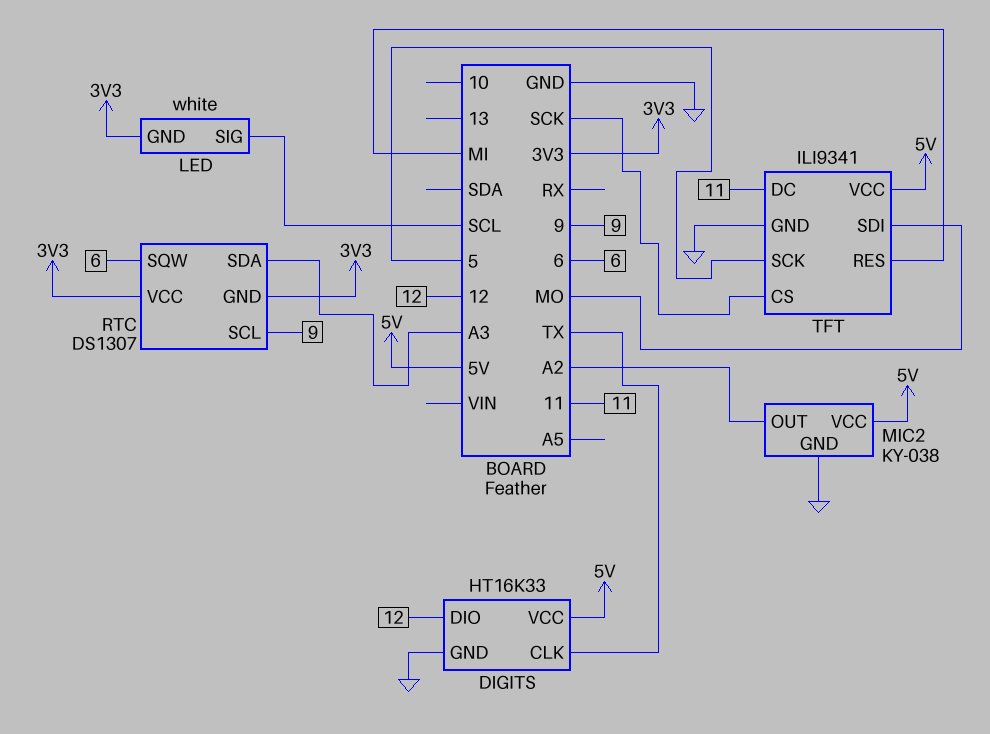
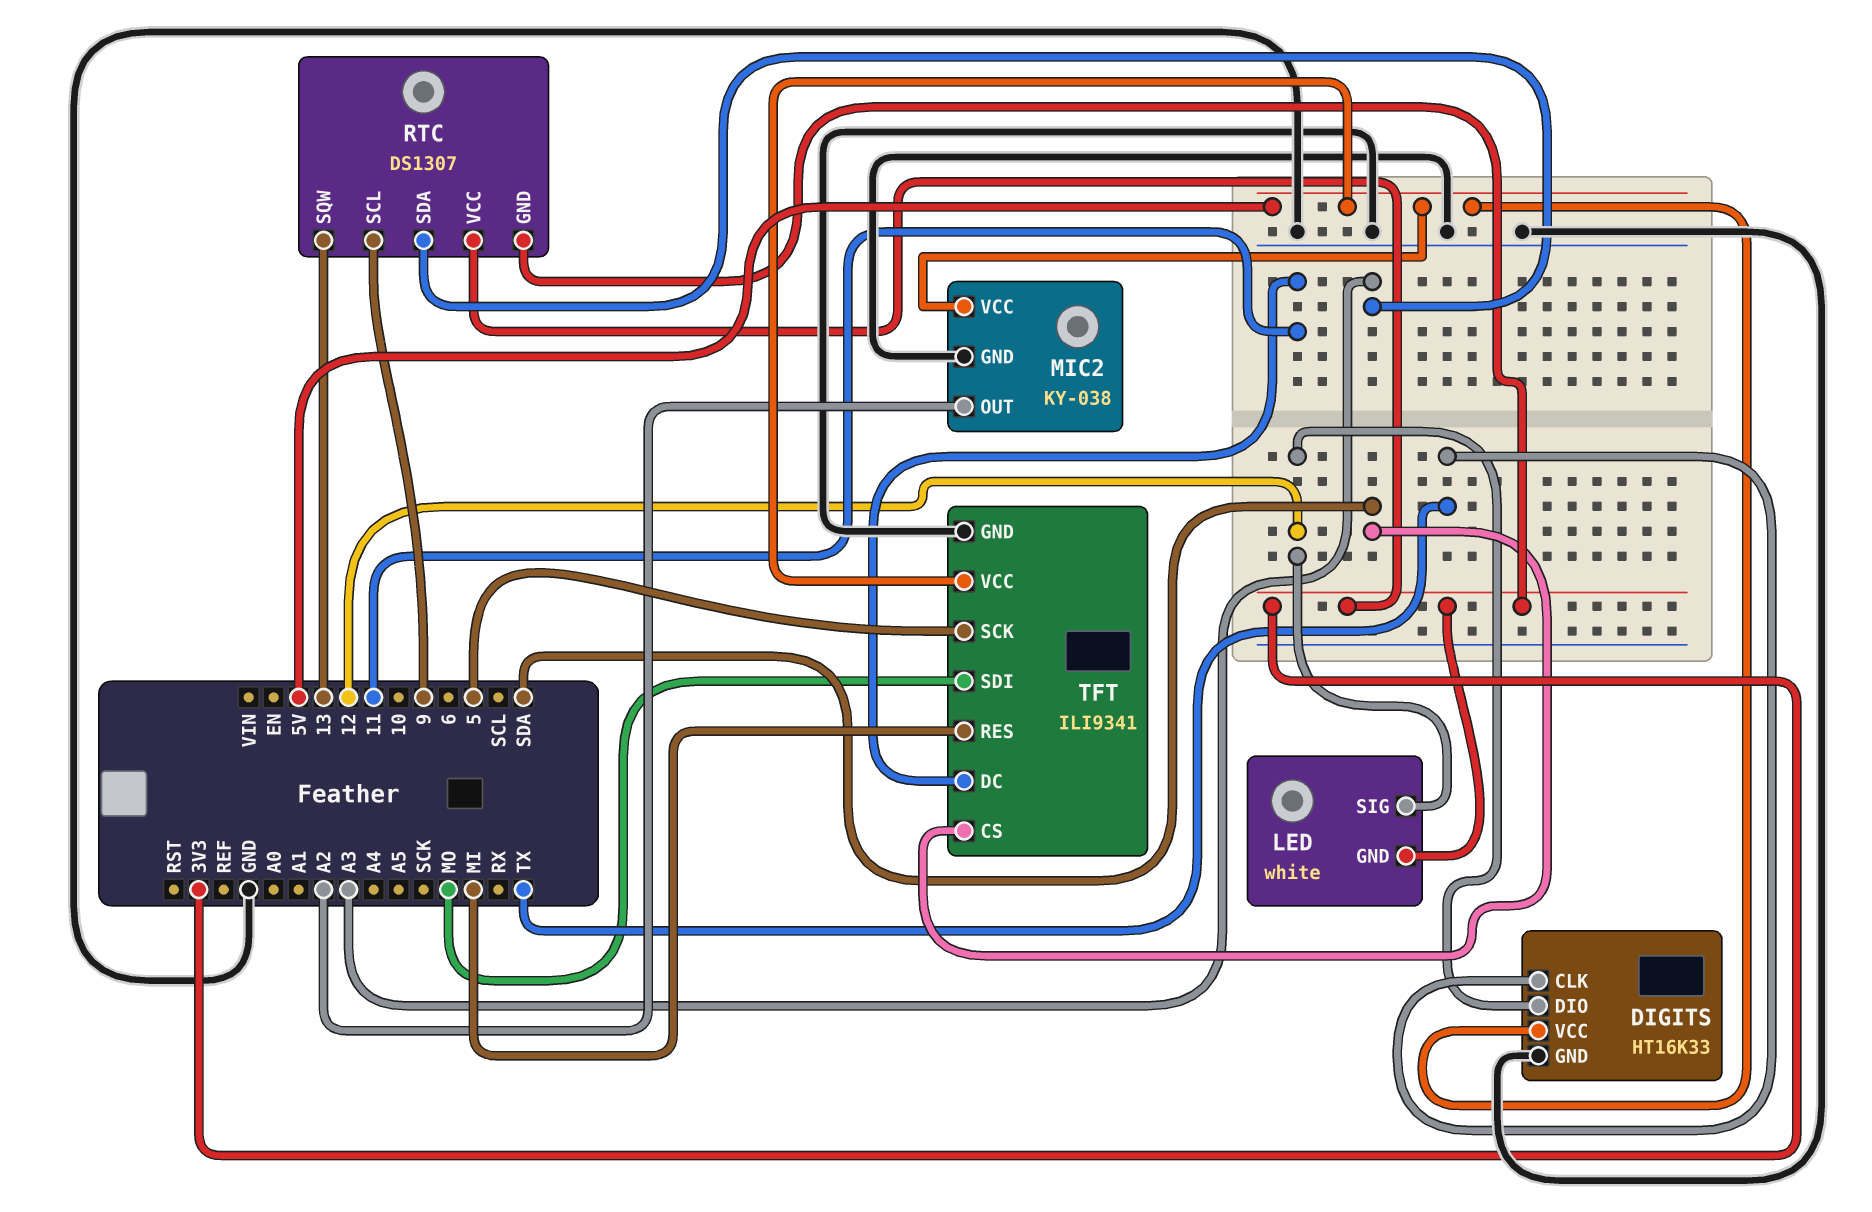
LED pin SIG: SCL -> 12
RTC pin SQW: 6 -> 13
TFT pin CS: SCK -> SDA

